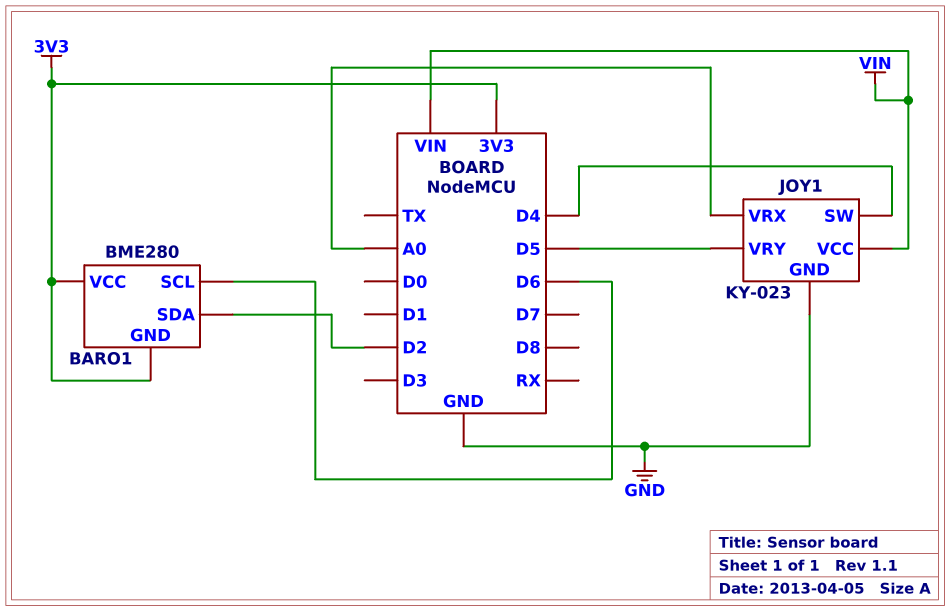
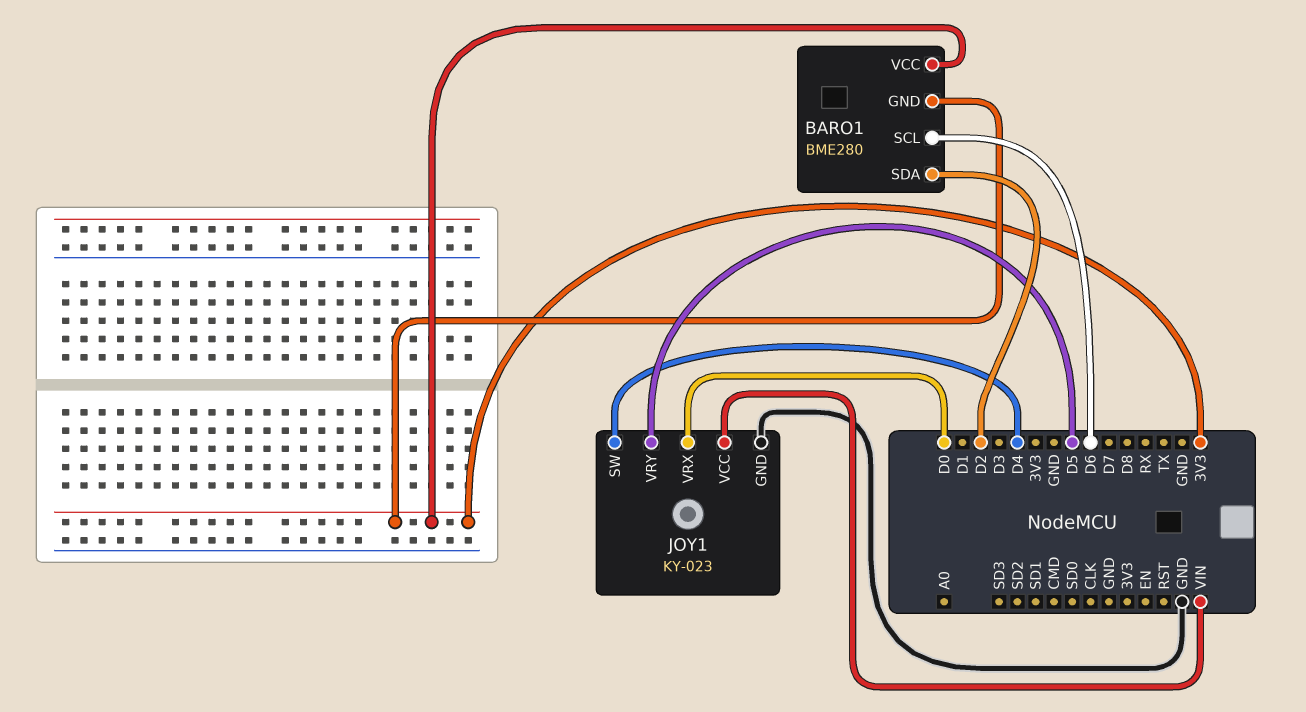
JOY1 pin VRX: A0 -> D0

